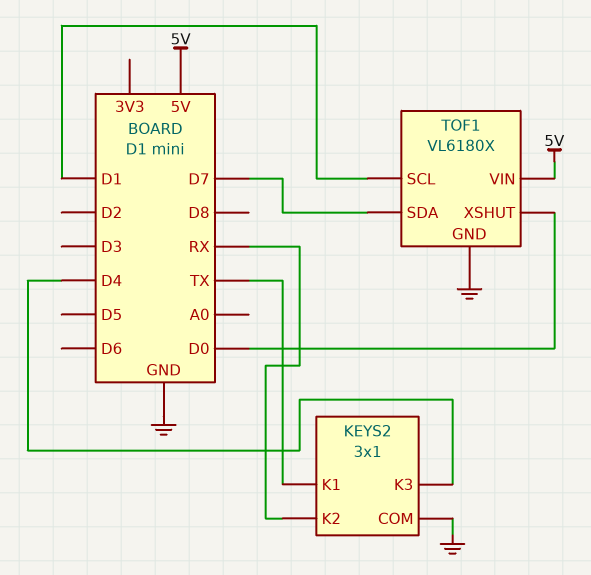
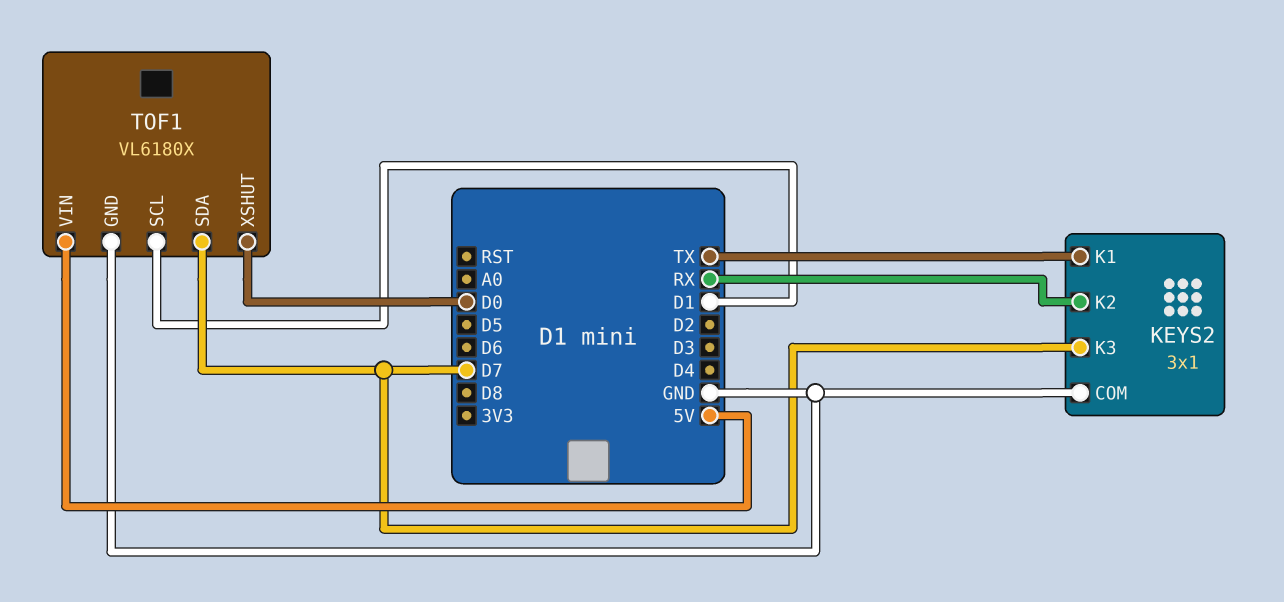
KEYS2 pin K3: D4 -> D7

